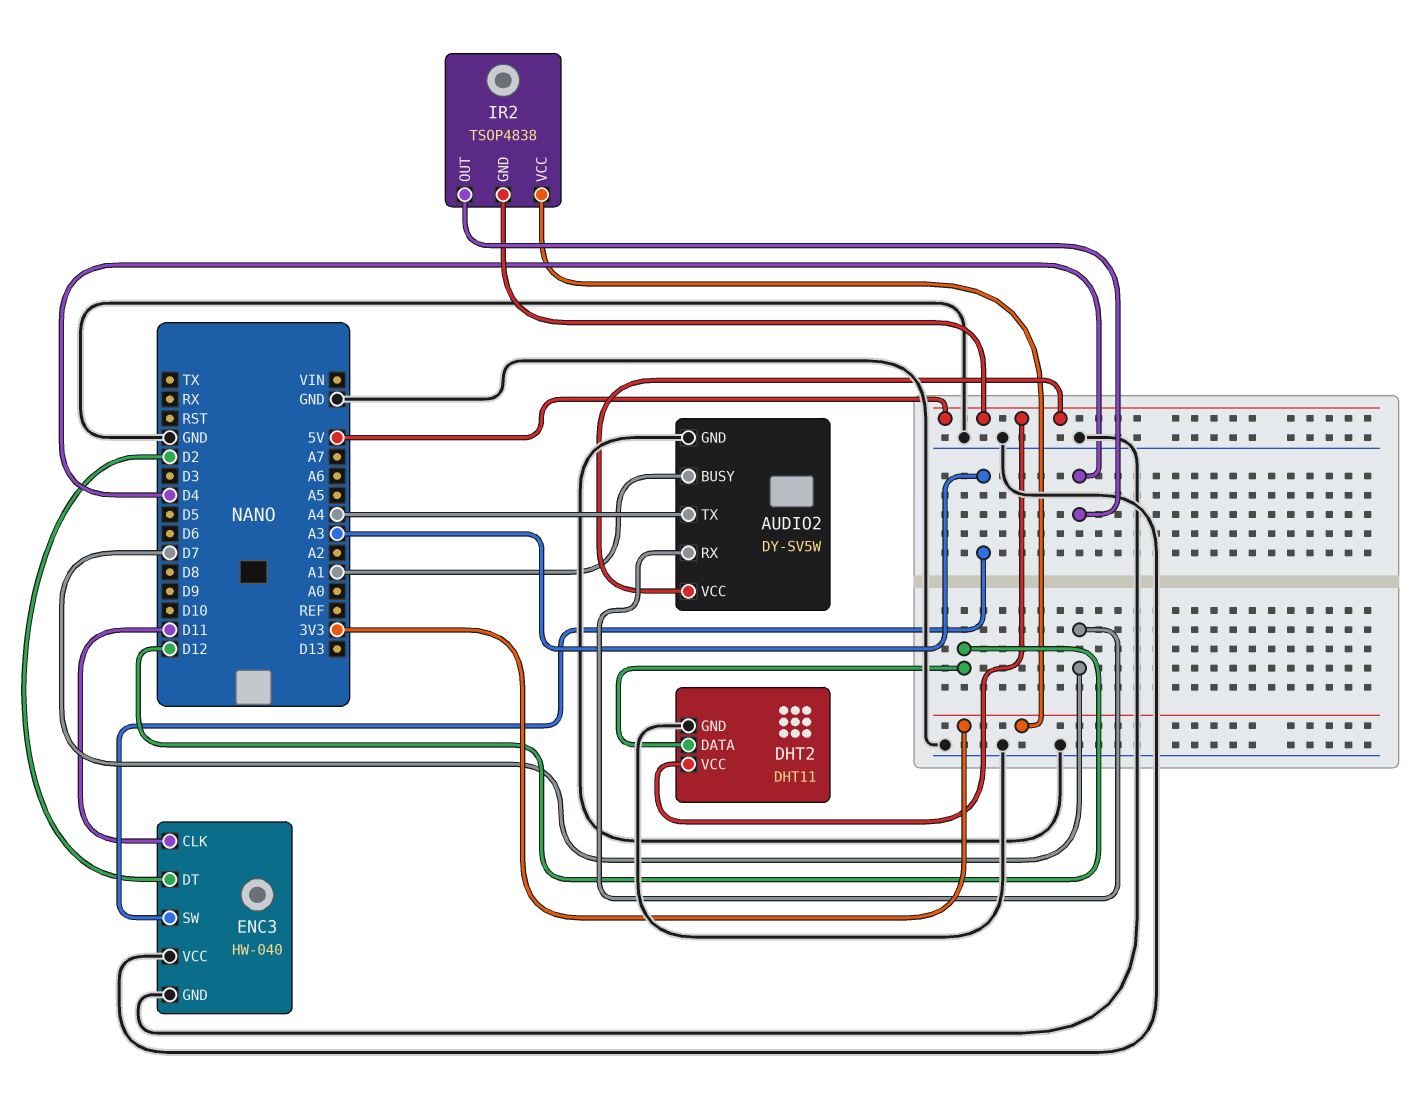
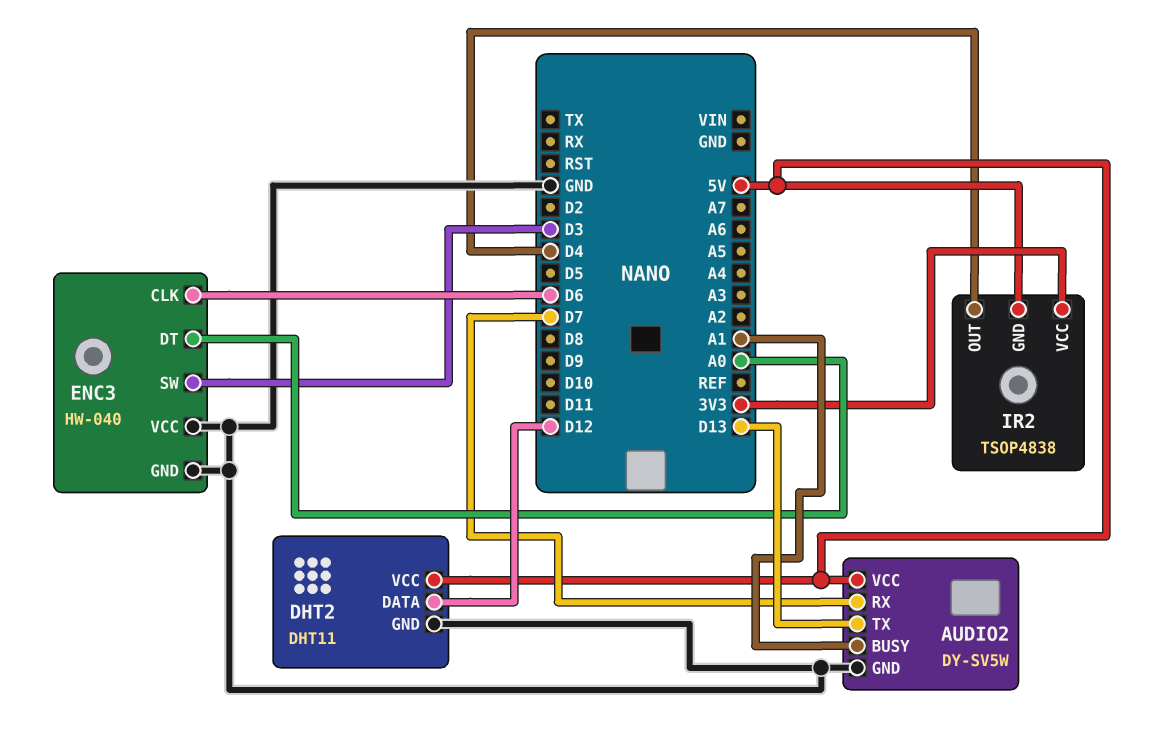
AUDIO2 pin TX: A4 -> D13
ENC3 pin CLK: D11 -> D6
ENC3 pin DT: D2 -> A0
ENC3 pin SW: A3 -> D3

